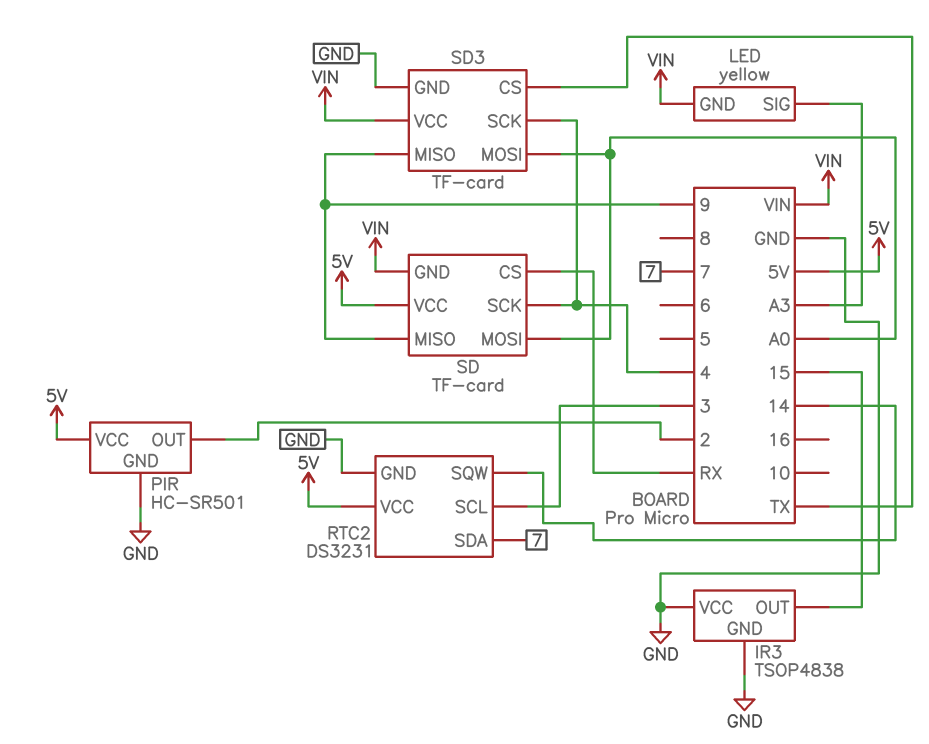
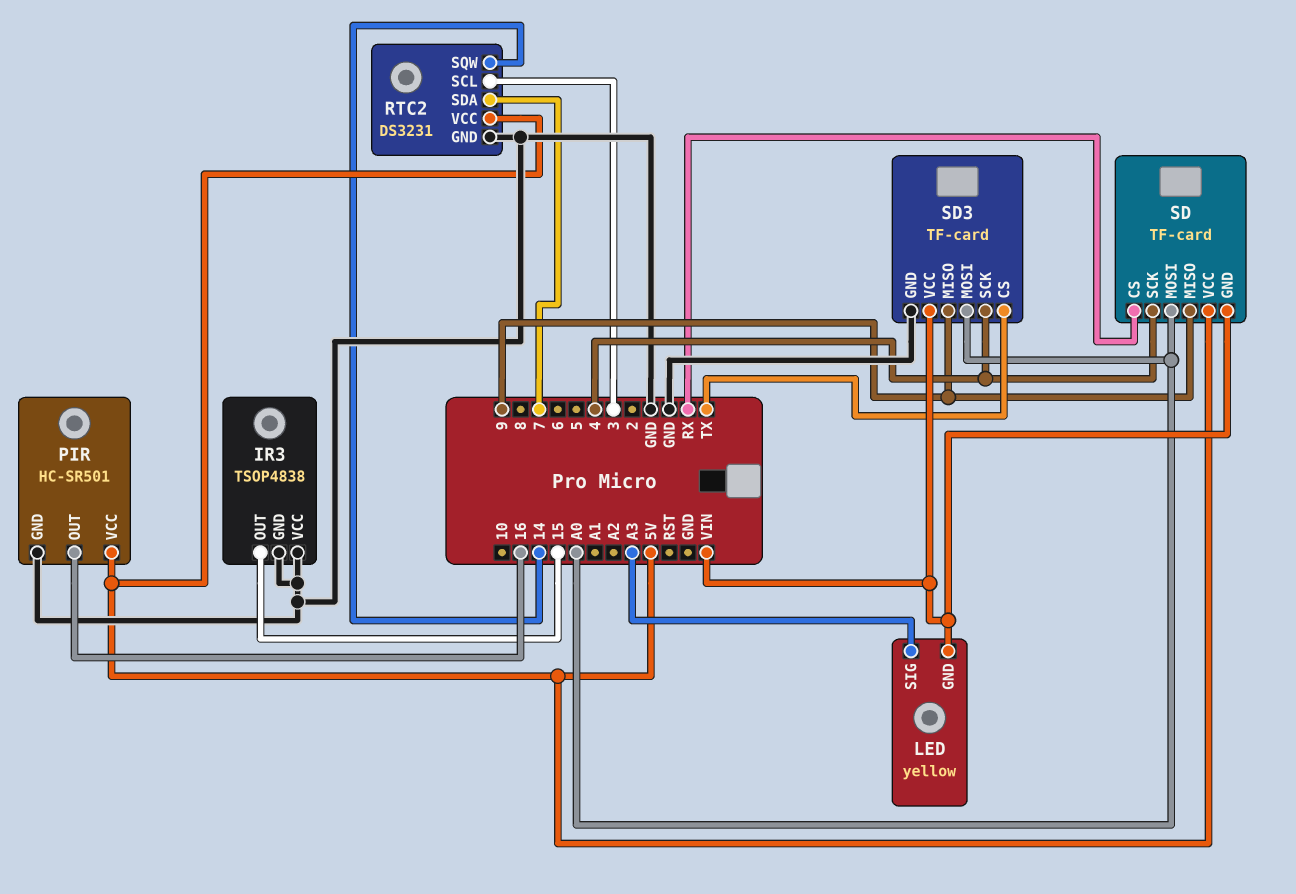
PIR pin OUT: 2 -> 16

